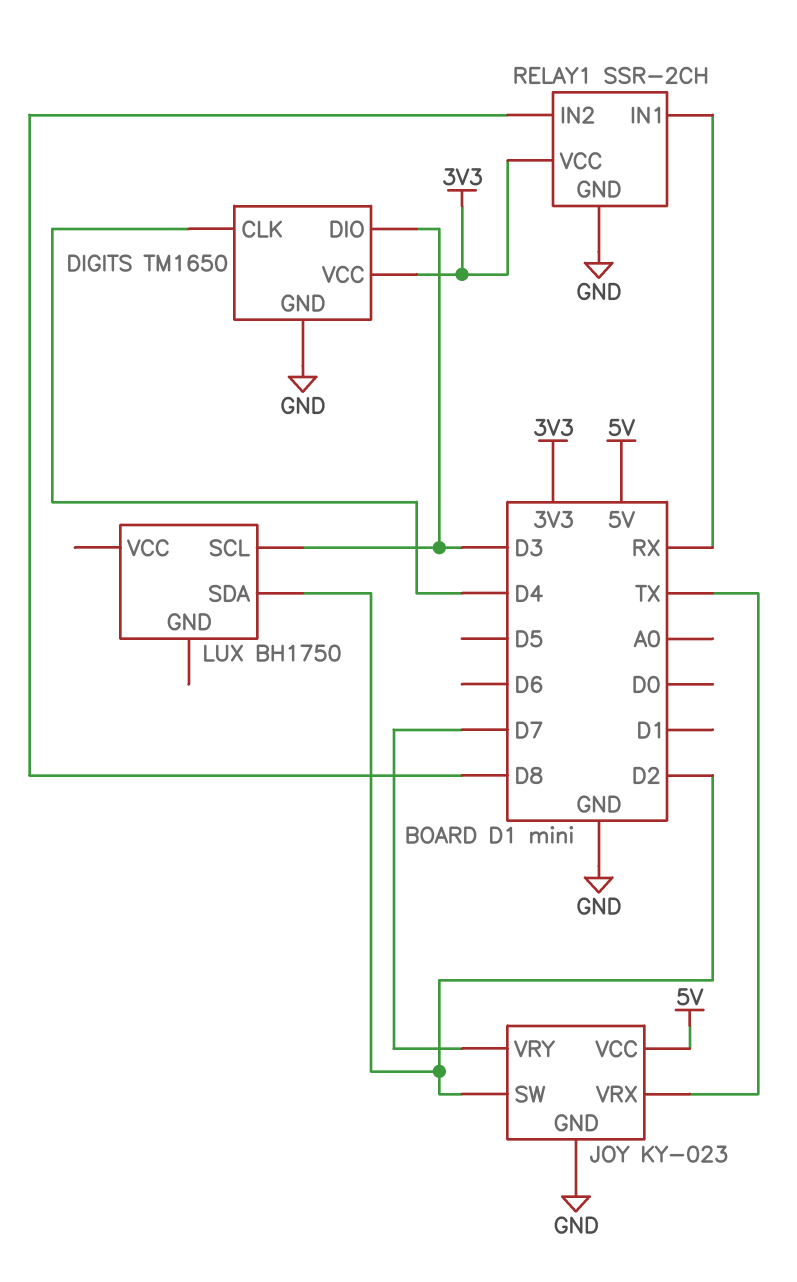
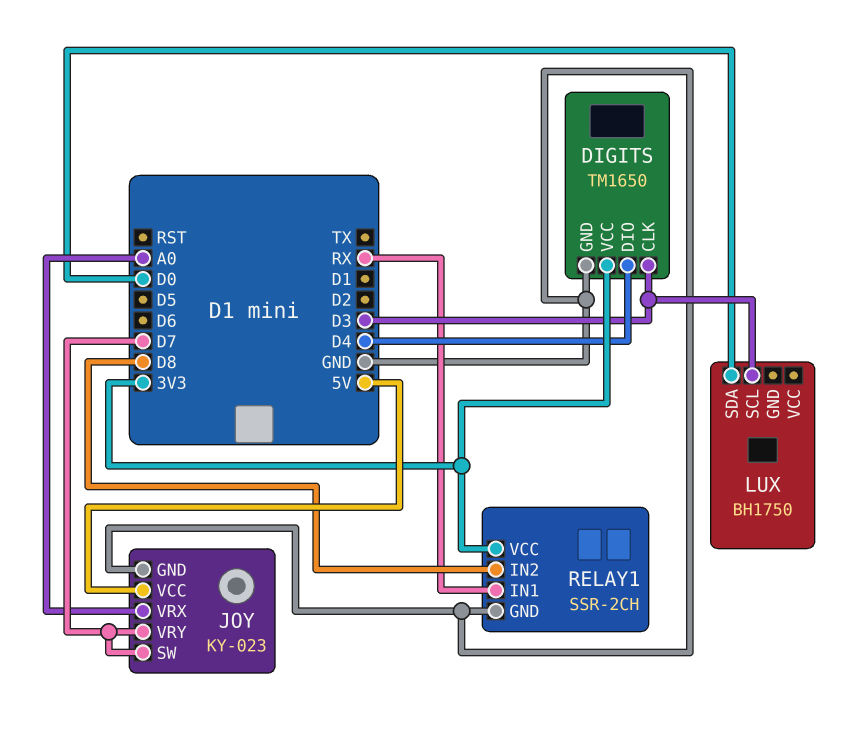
DIGITS pin CLK: D4 -> D3
DIGITS pin DIO: D3 -> D4
JOY pin SW: D2 -> D7
JOY pin VRX: TX -> A0
LUX pin SDA: D2 -> D0

